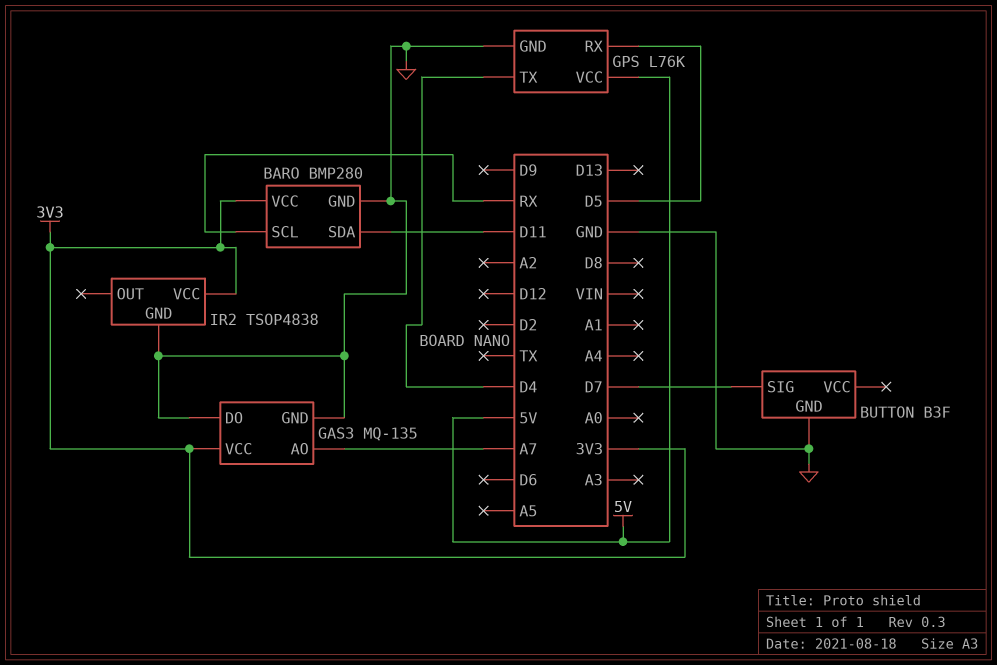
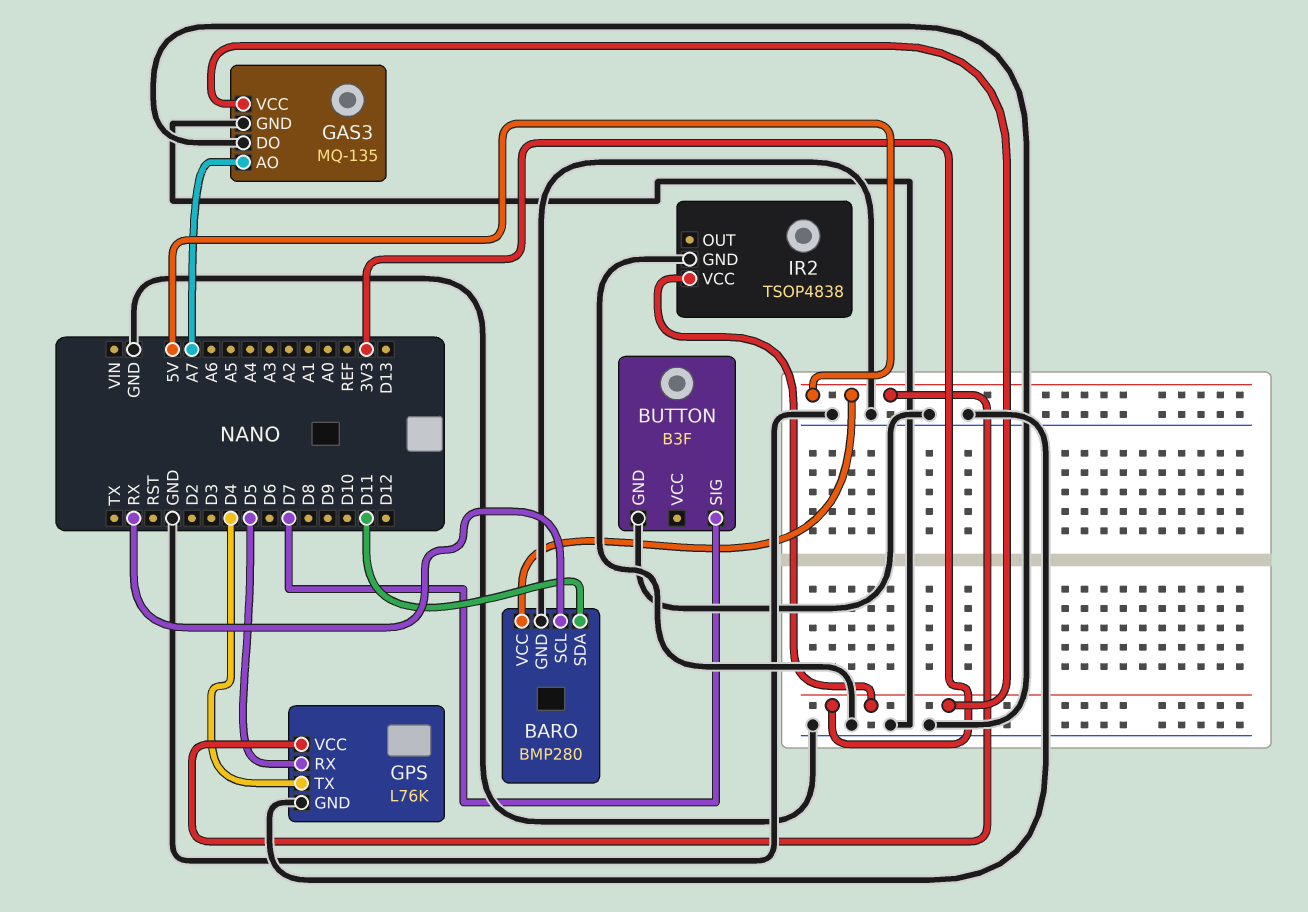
BARO pin VCC: 3V3 -> 5V

